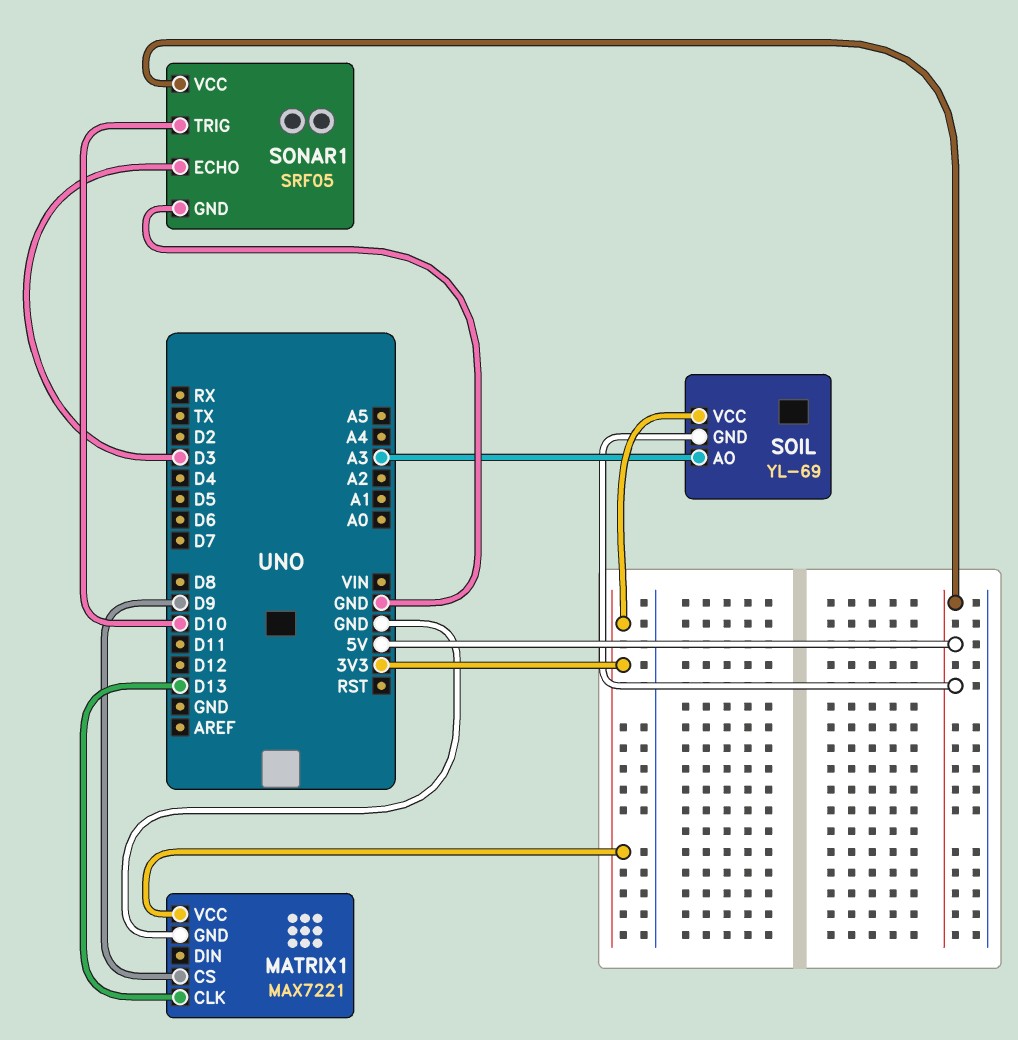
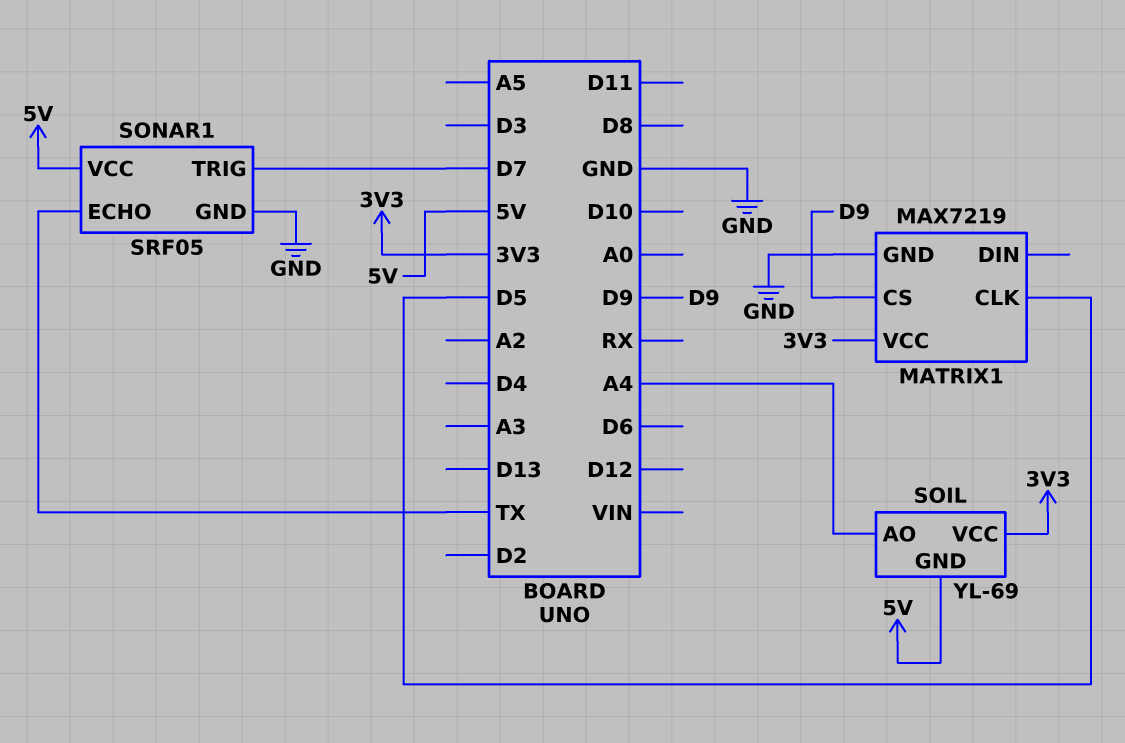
MATRIX1: MAX7221 -> MAX7219
MATRIX1 pin CLK: D13 -> D5
SOIL pin AO: A3 -> A4
SONAR1 pin ECHO: D3 -> TX
SONAR1 pin TRIG: D10 -> D7

